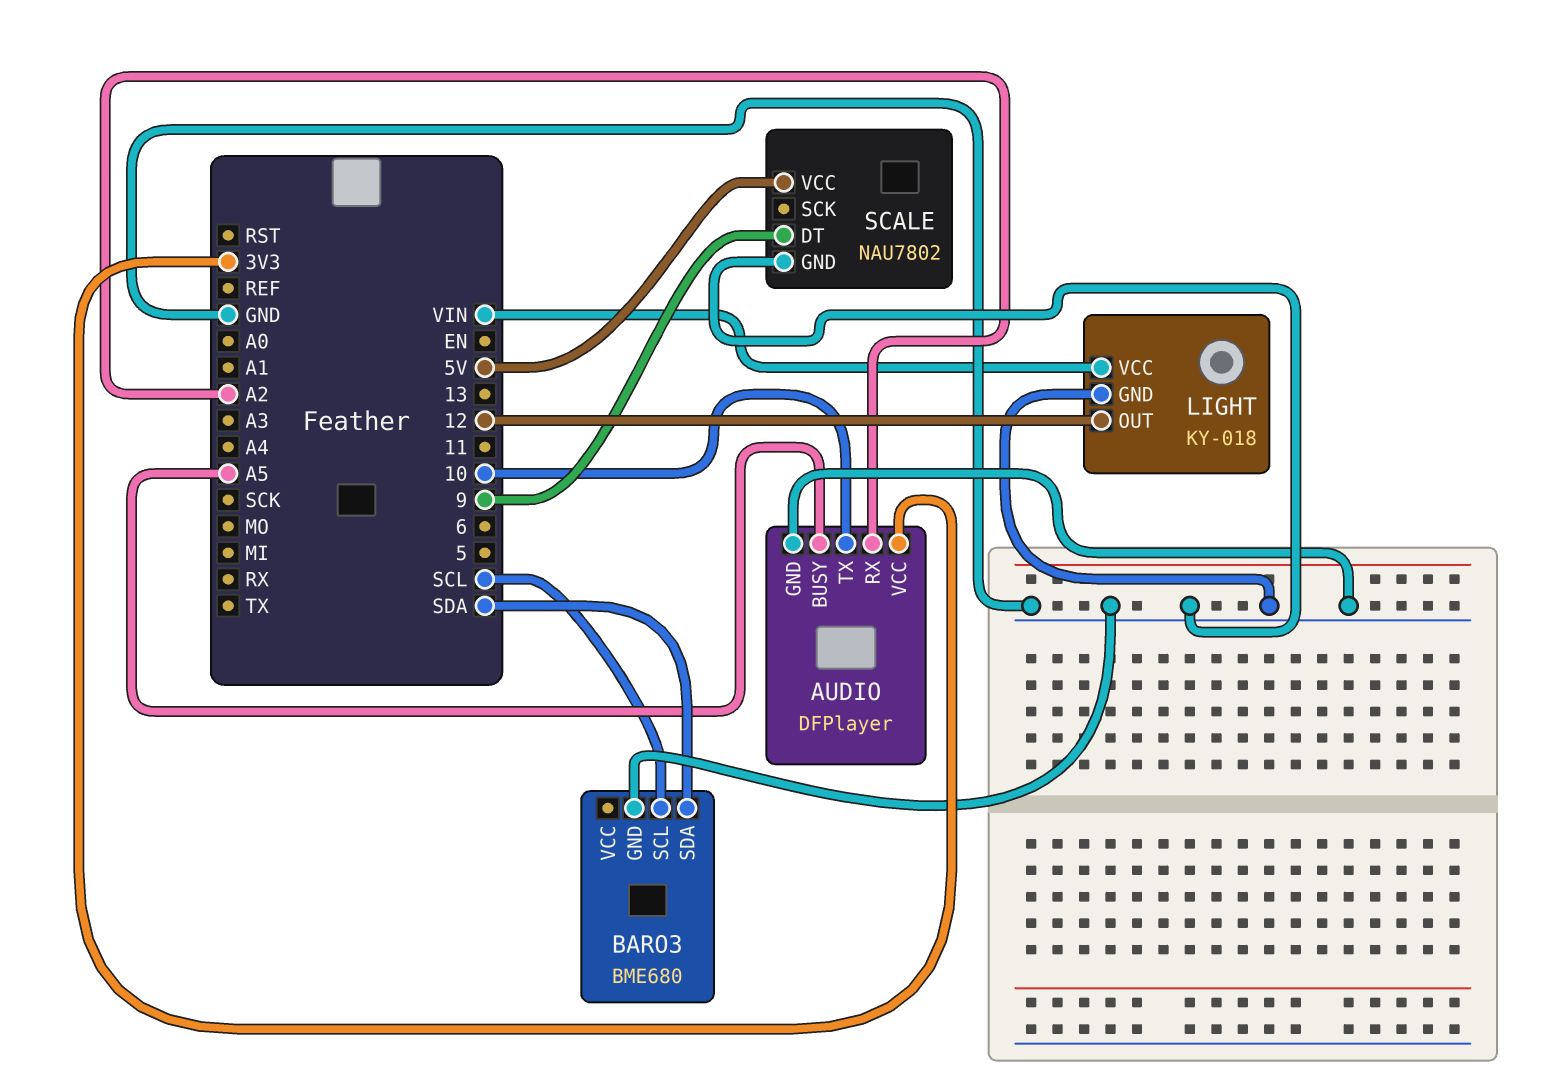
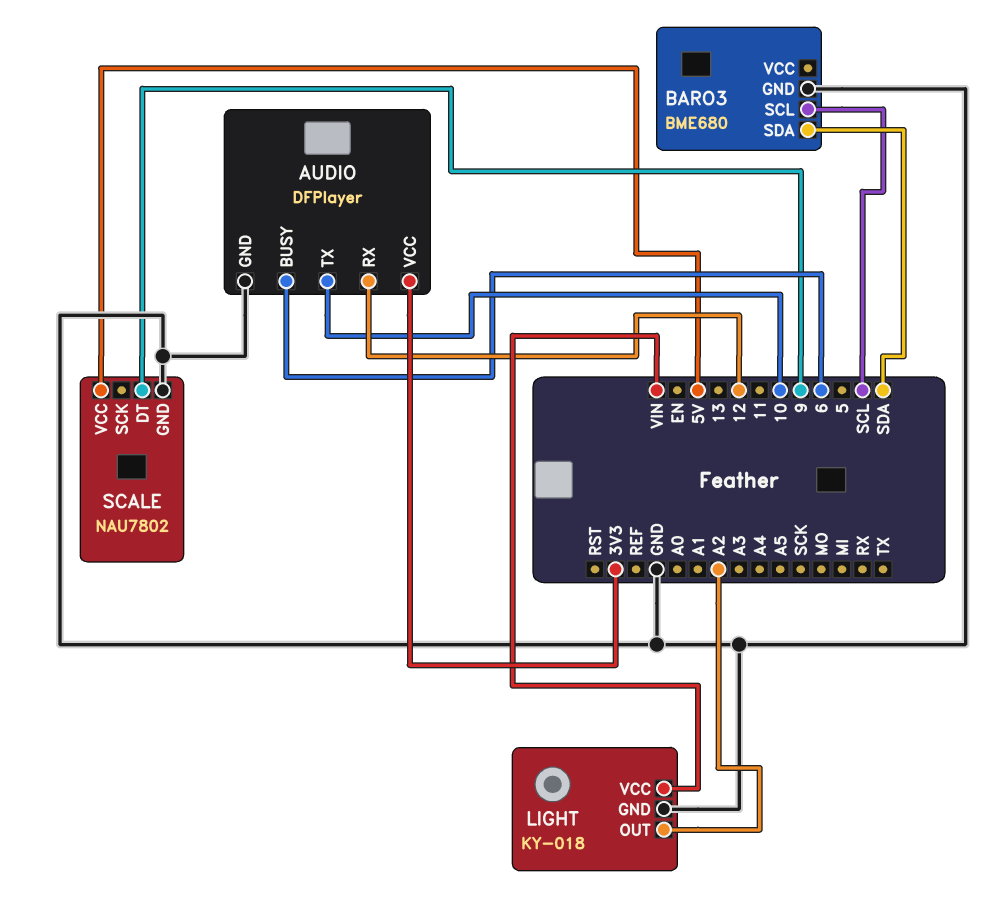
AUDIO pin BUSY: A5 -> 6
AUDIO pin RX: A2 -> 12
LIGHT pin OUT: 12 -> A2

